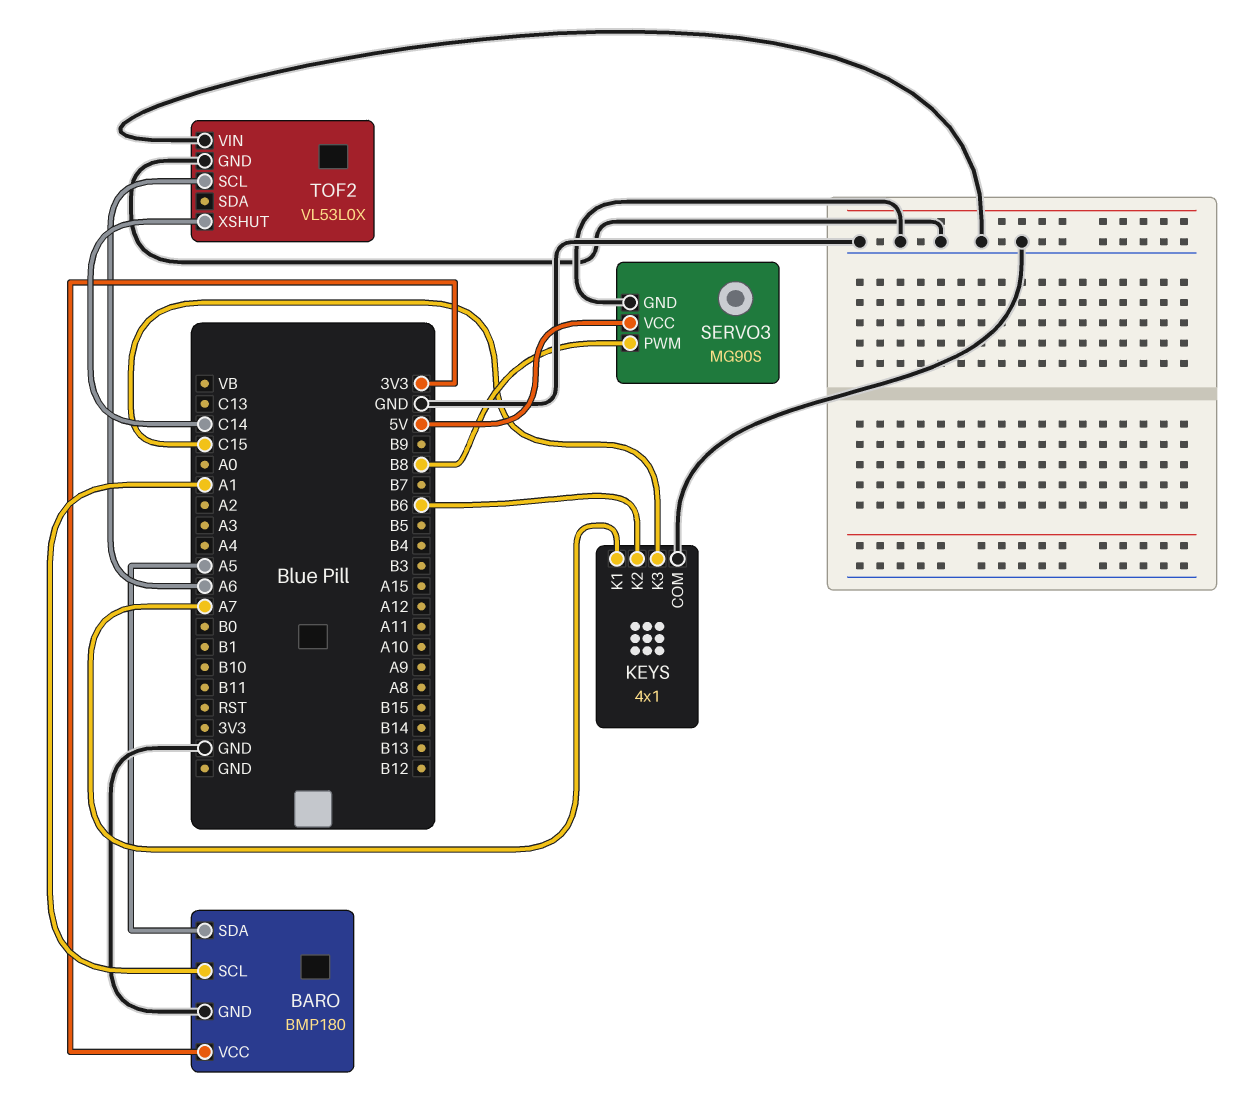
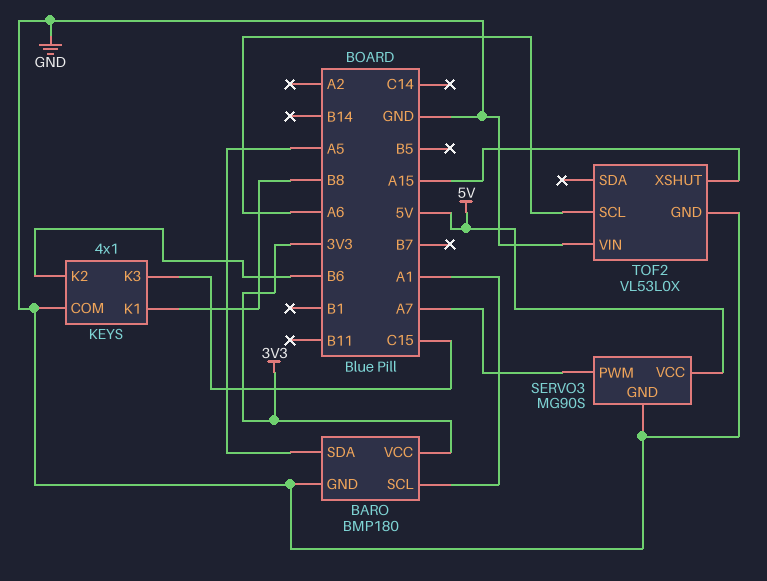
KEYS pin K1: A7 -> B8
SERVO3 pin PWM: B8 -> A7
TOF2 pin XSHUT: C14 -> A15

